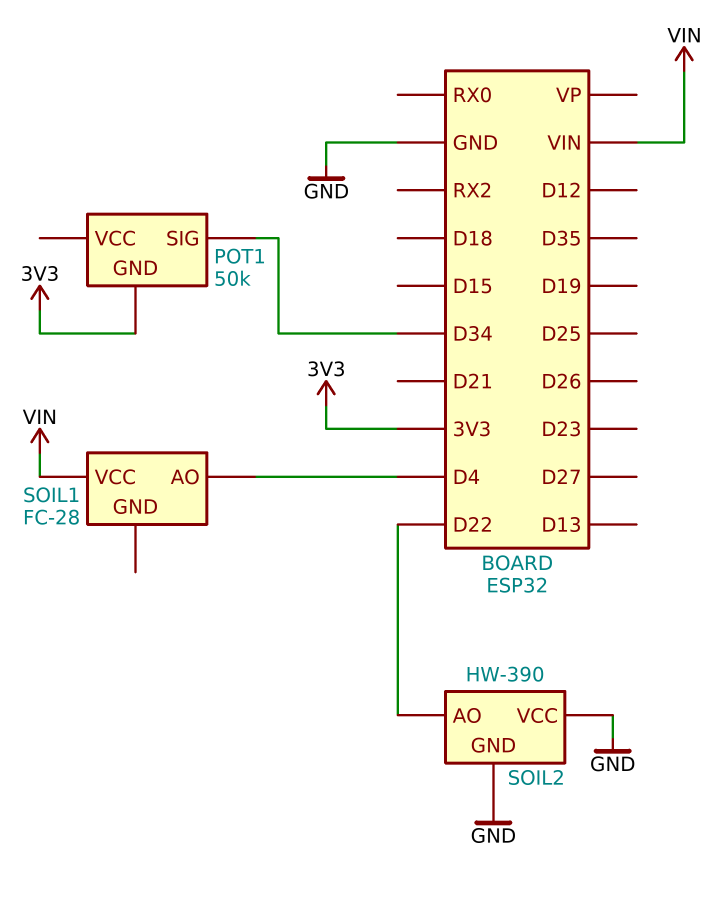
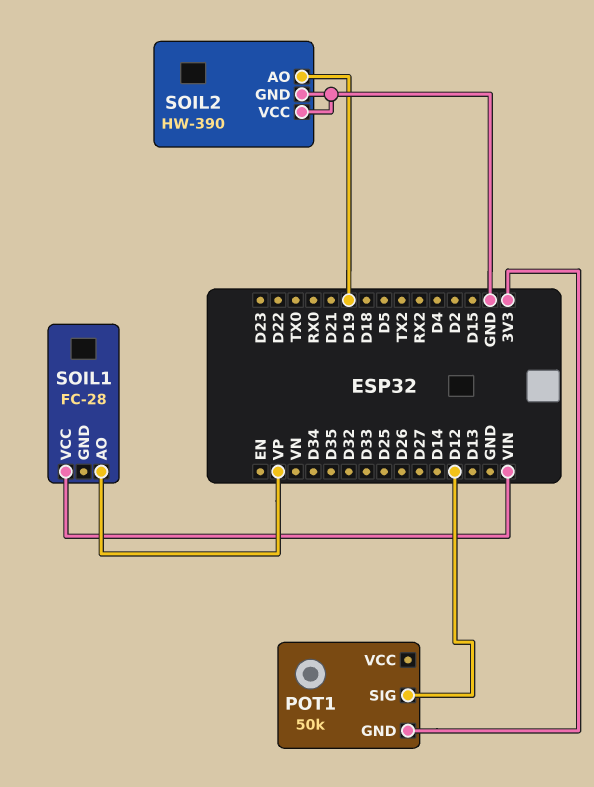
POT1 pin SIG: D34 -> D12
SOIL1 pin AO: D4 -> VP
SOIL2 pin AO: D22 -> D19

